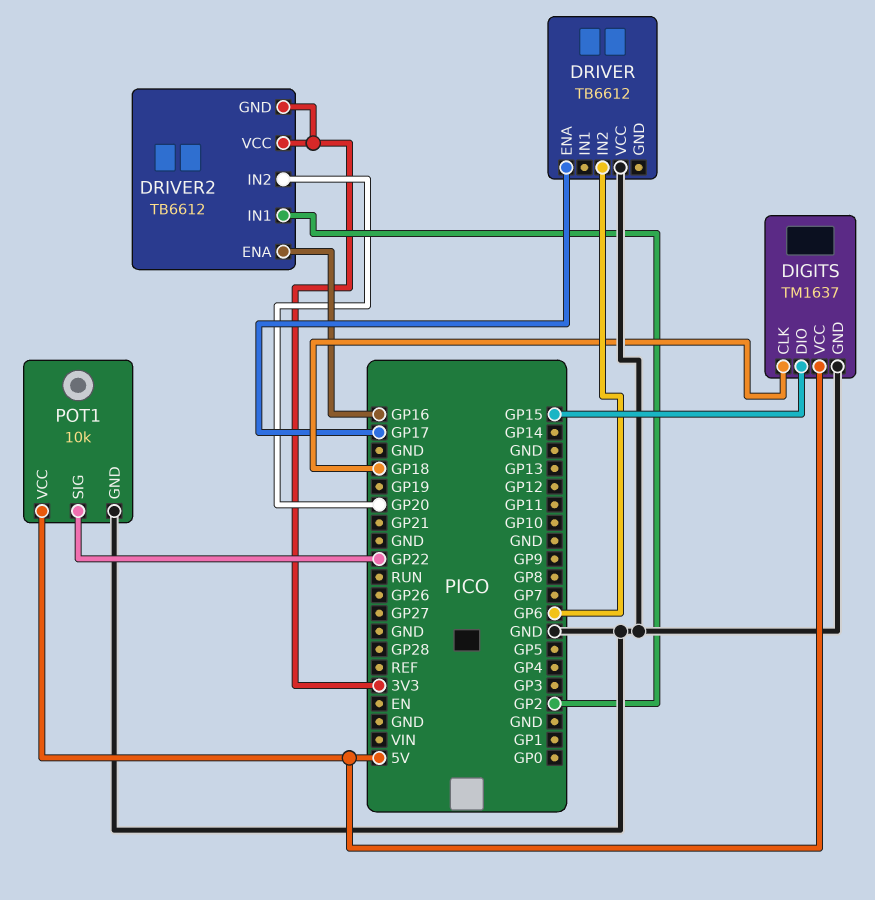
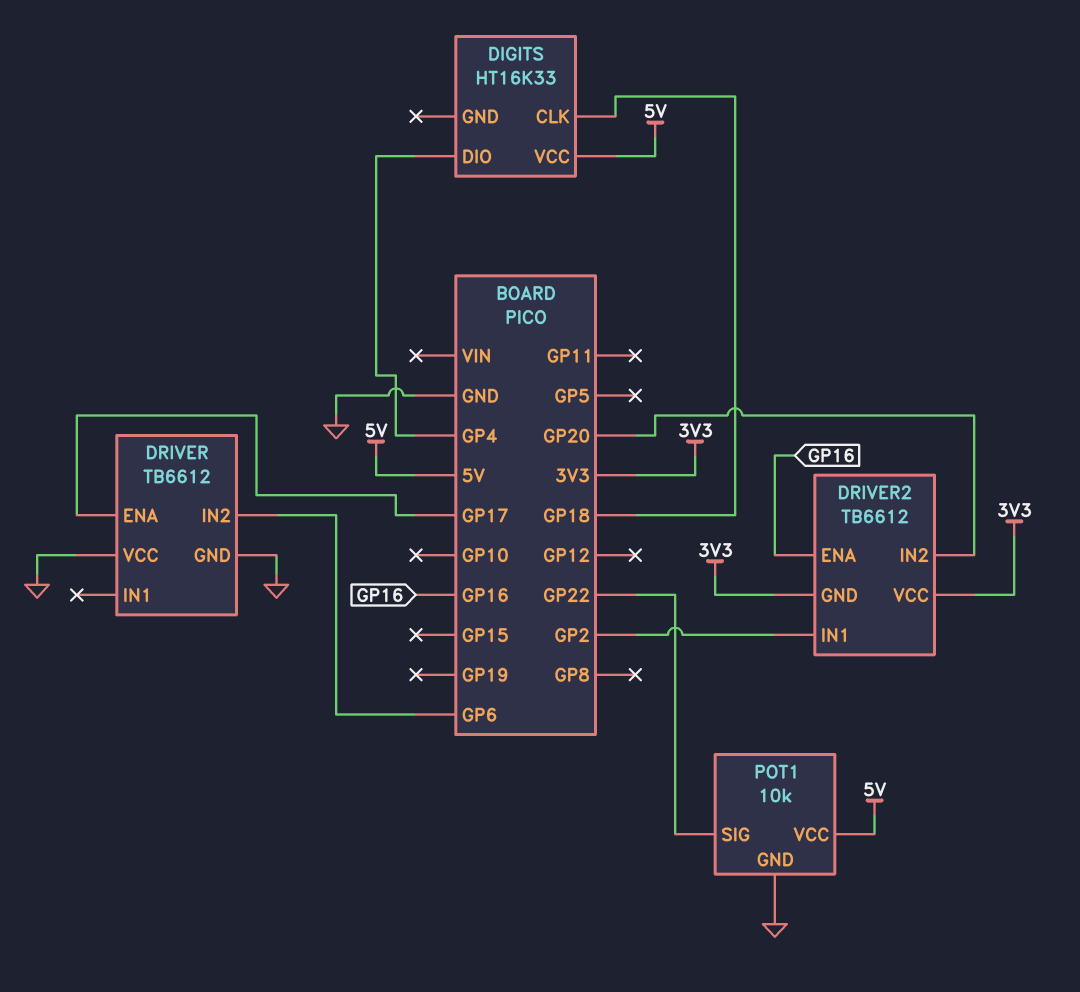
DIGITS: TM1637 -> HT16K33
DIGITS pin DIO: GP15 -> GP4
DIGITS pin GND: GND -> none
DRIVER pin GND: none -> GND

